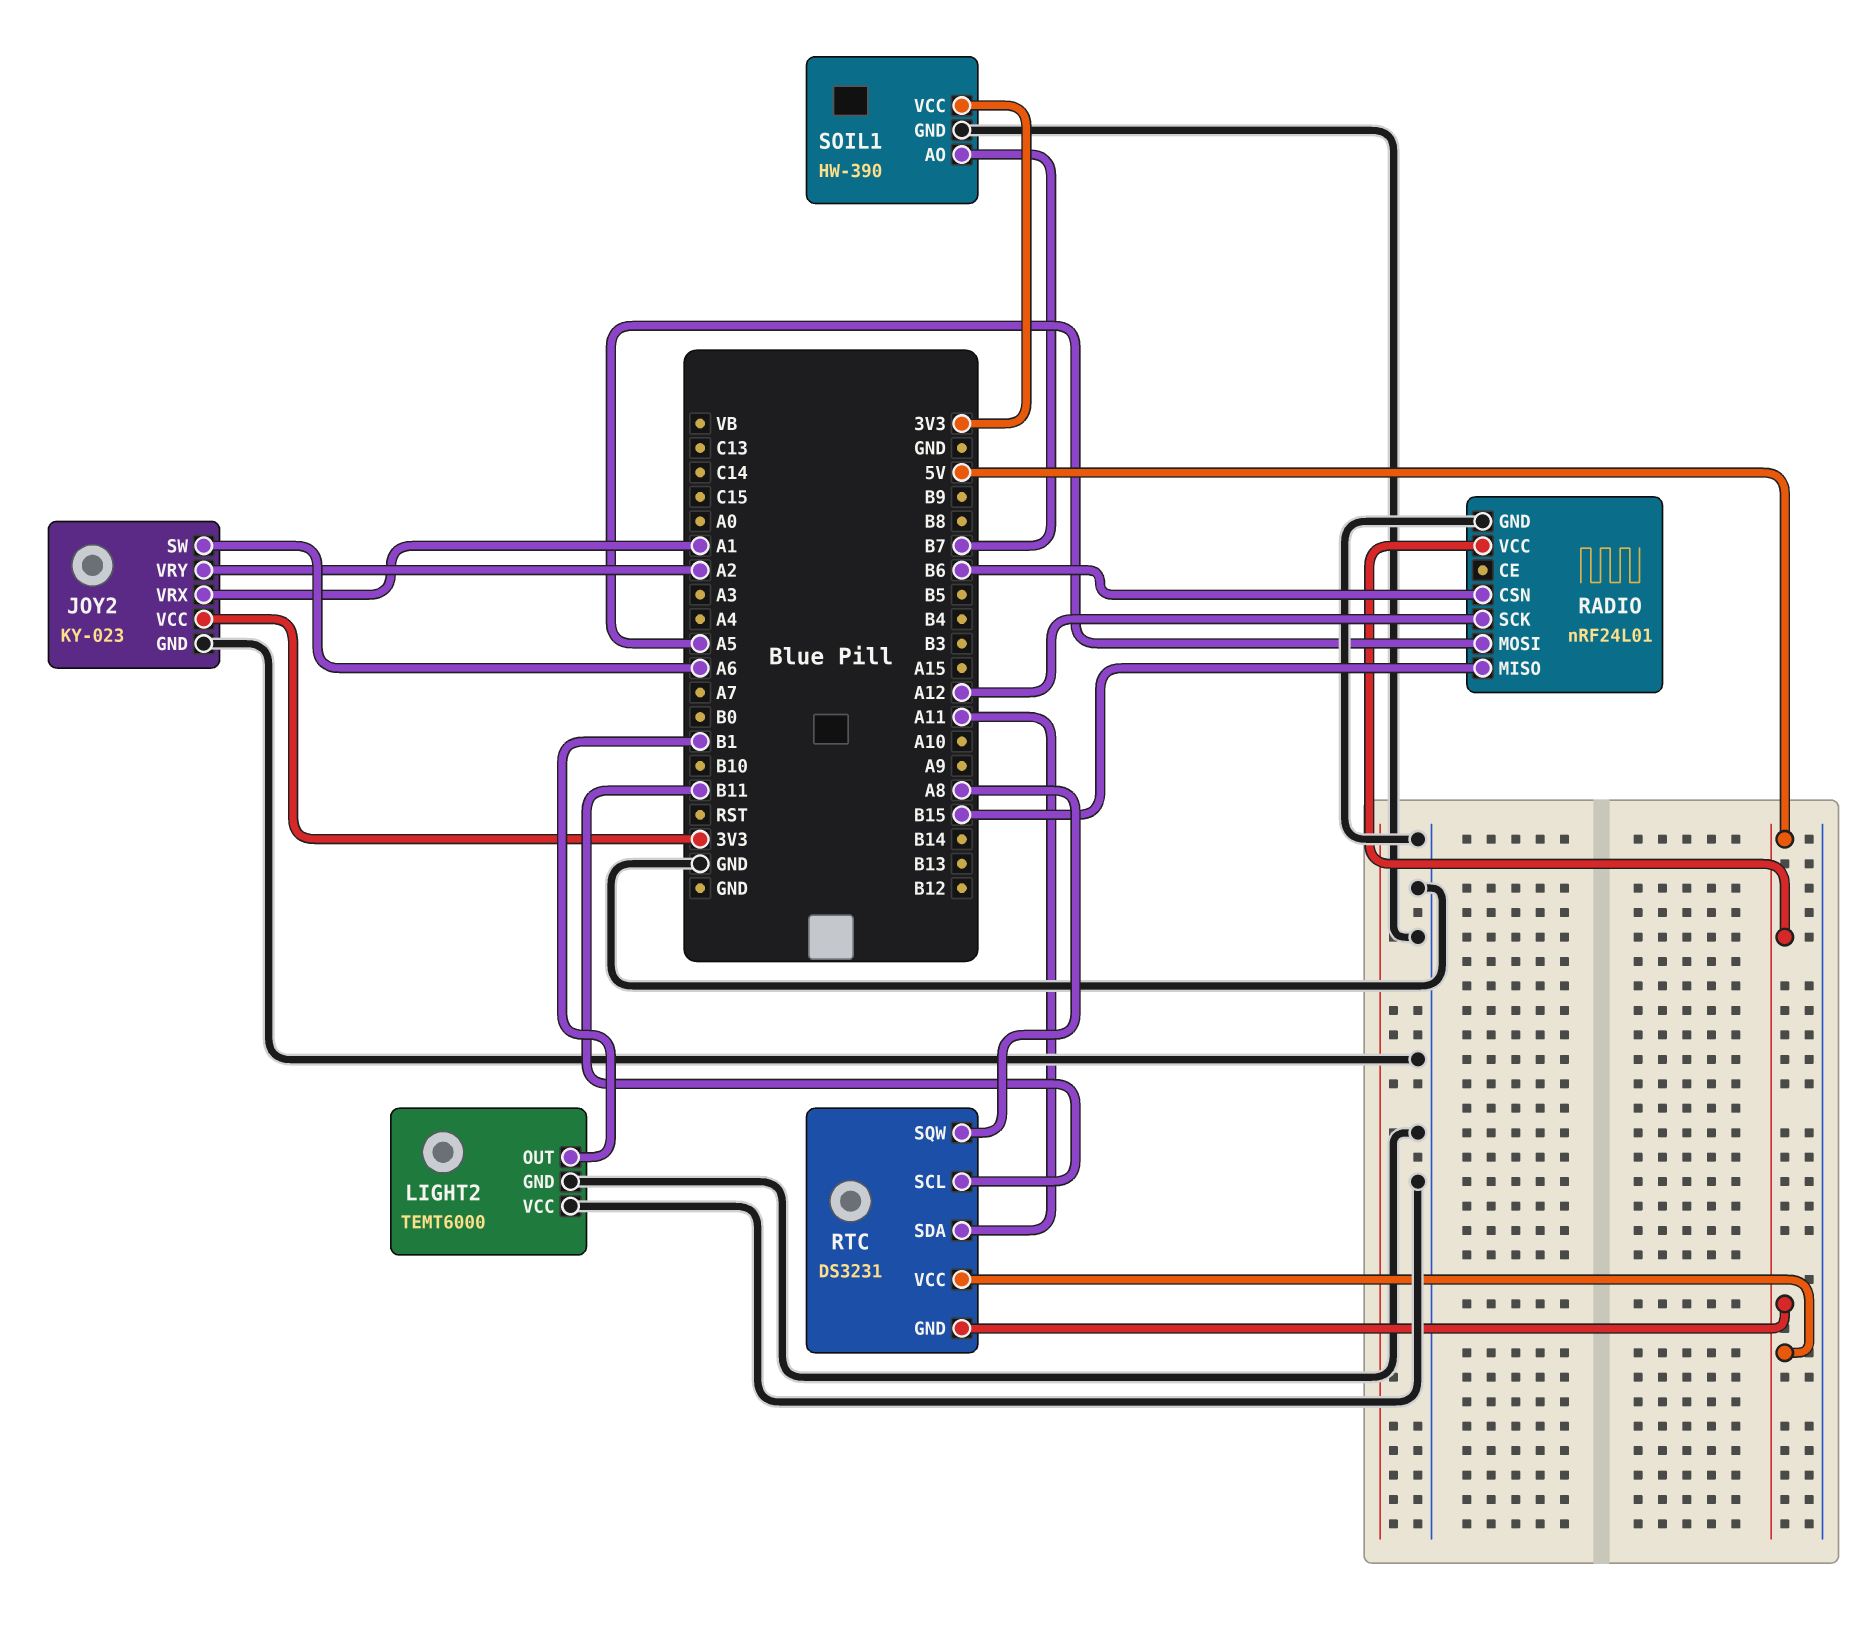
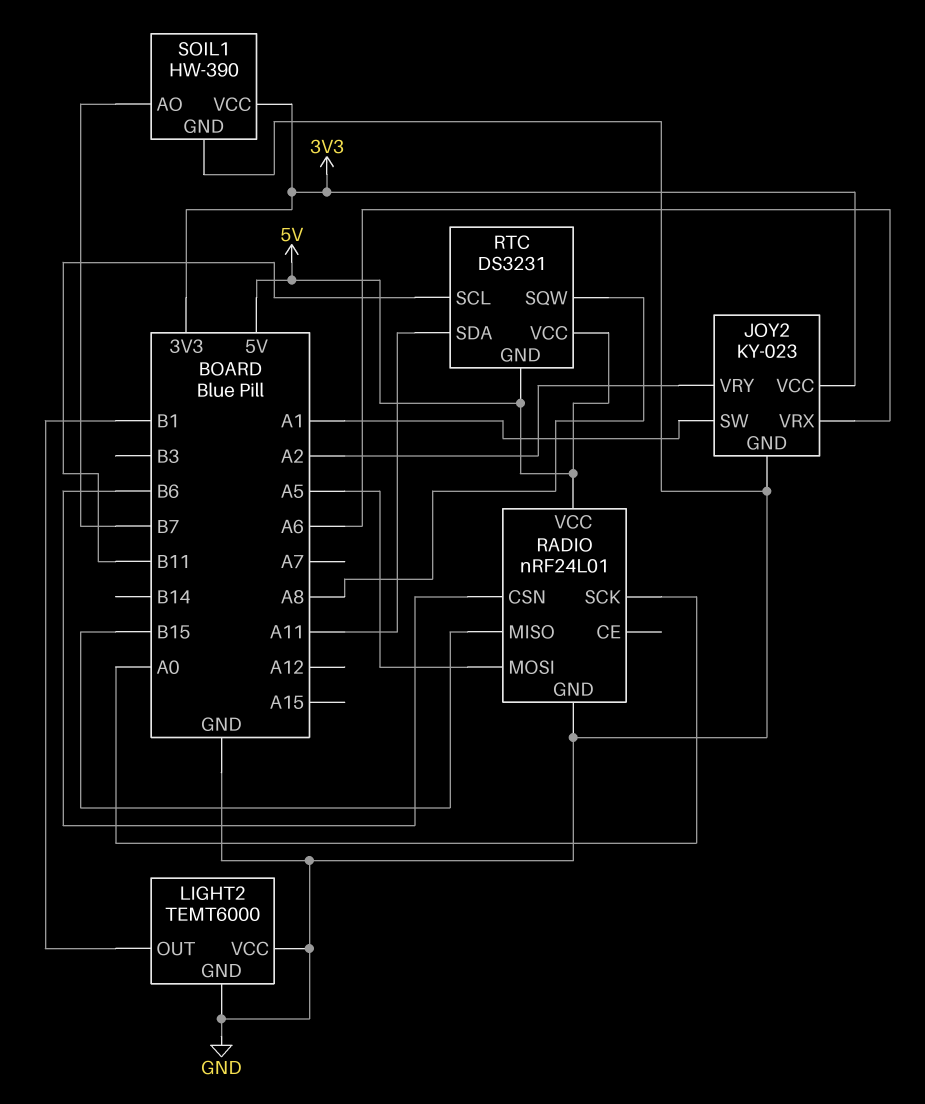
JOY2 pin SW: A6 -> A1
JOY2 pin VRX: A1 -> A6
RADIO pin SCK: A12 -> A0

